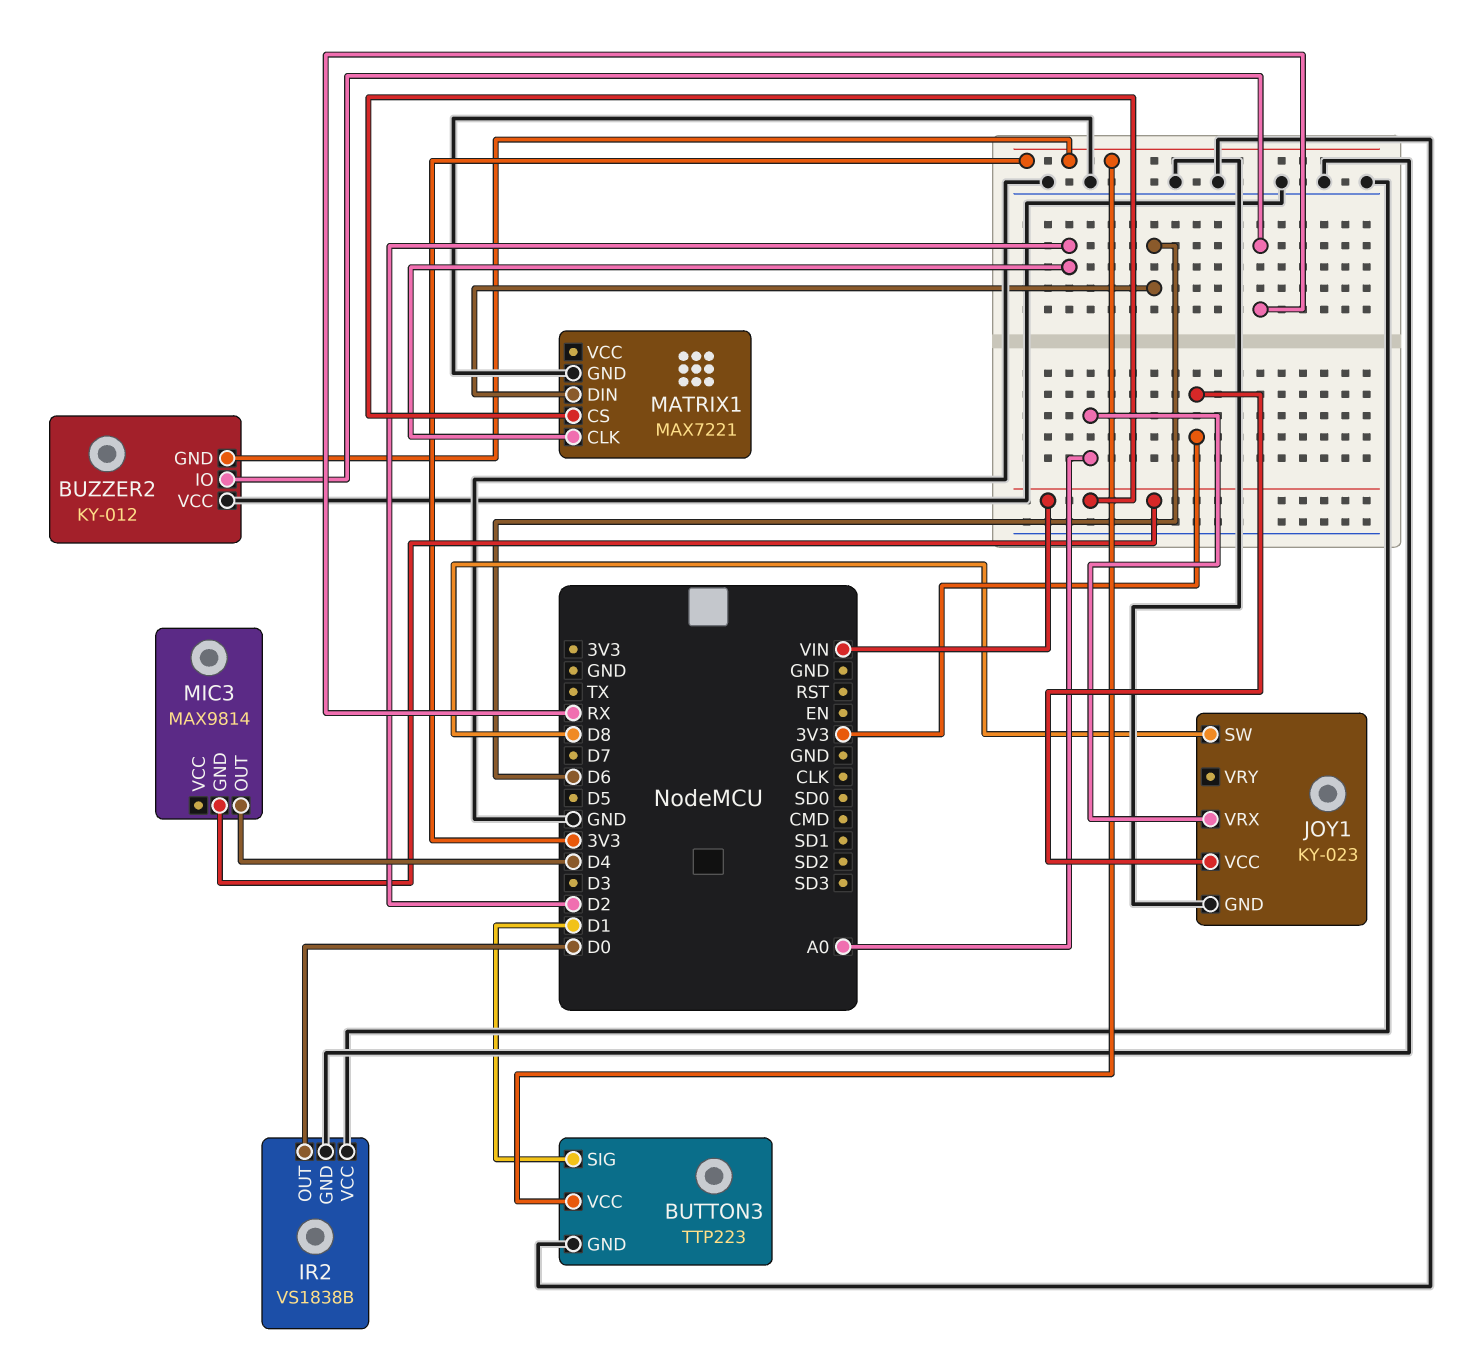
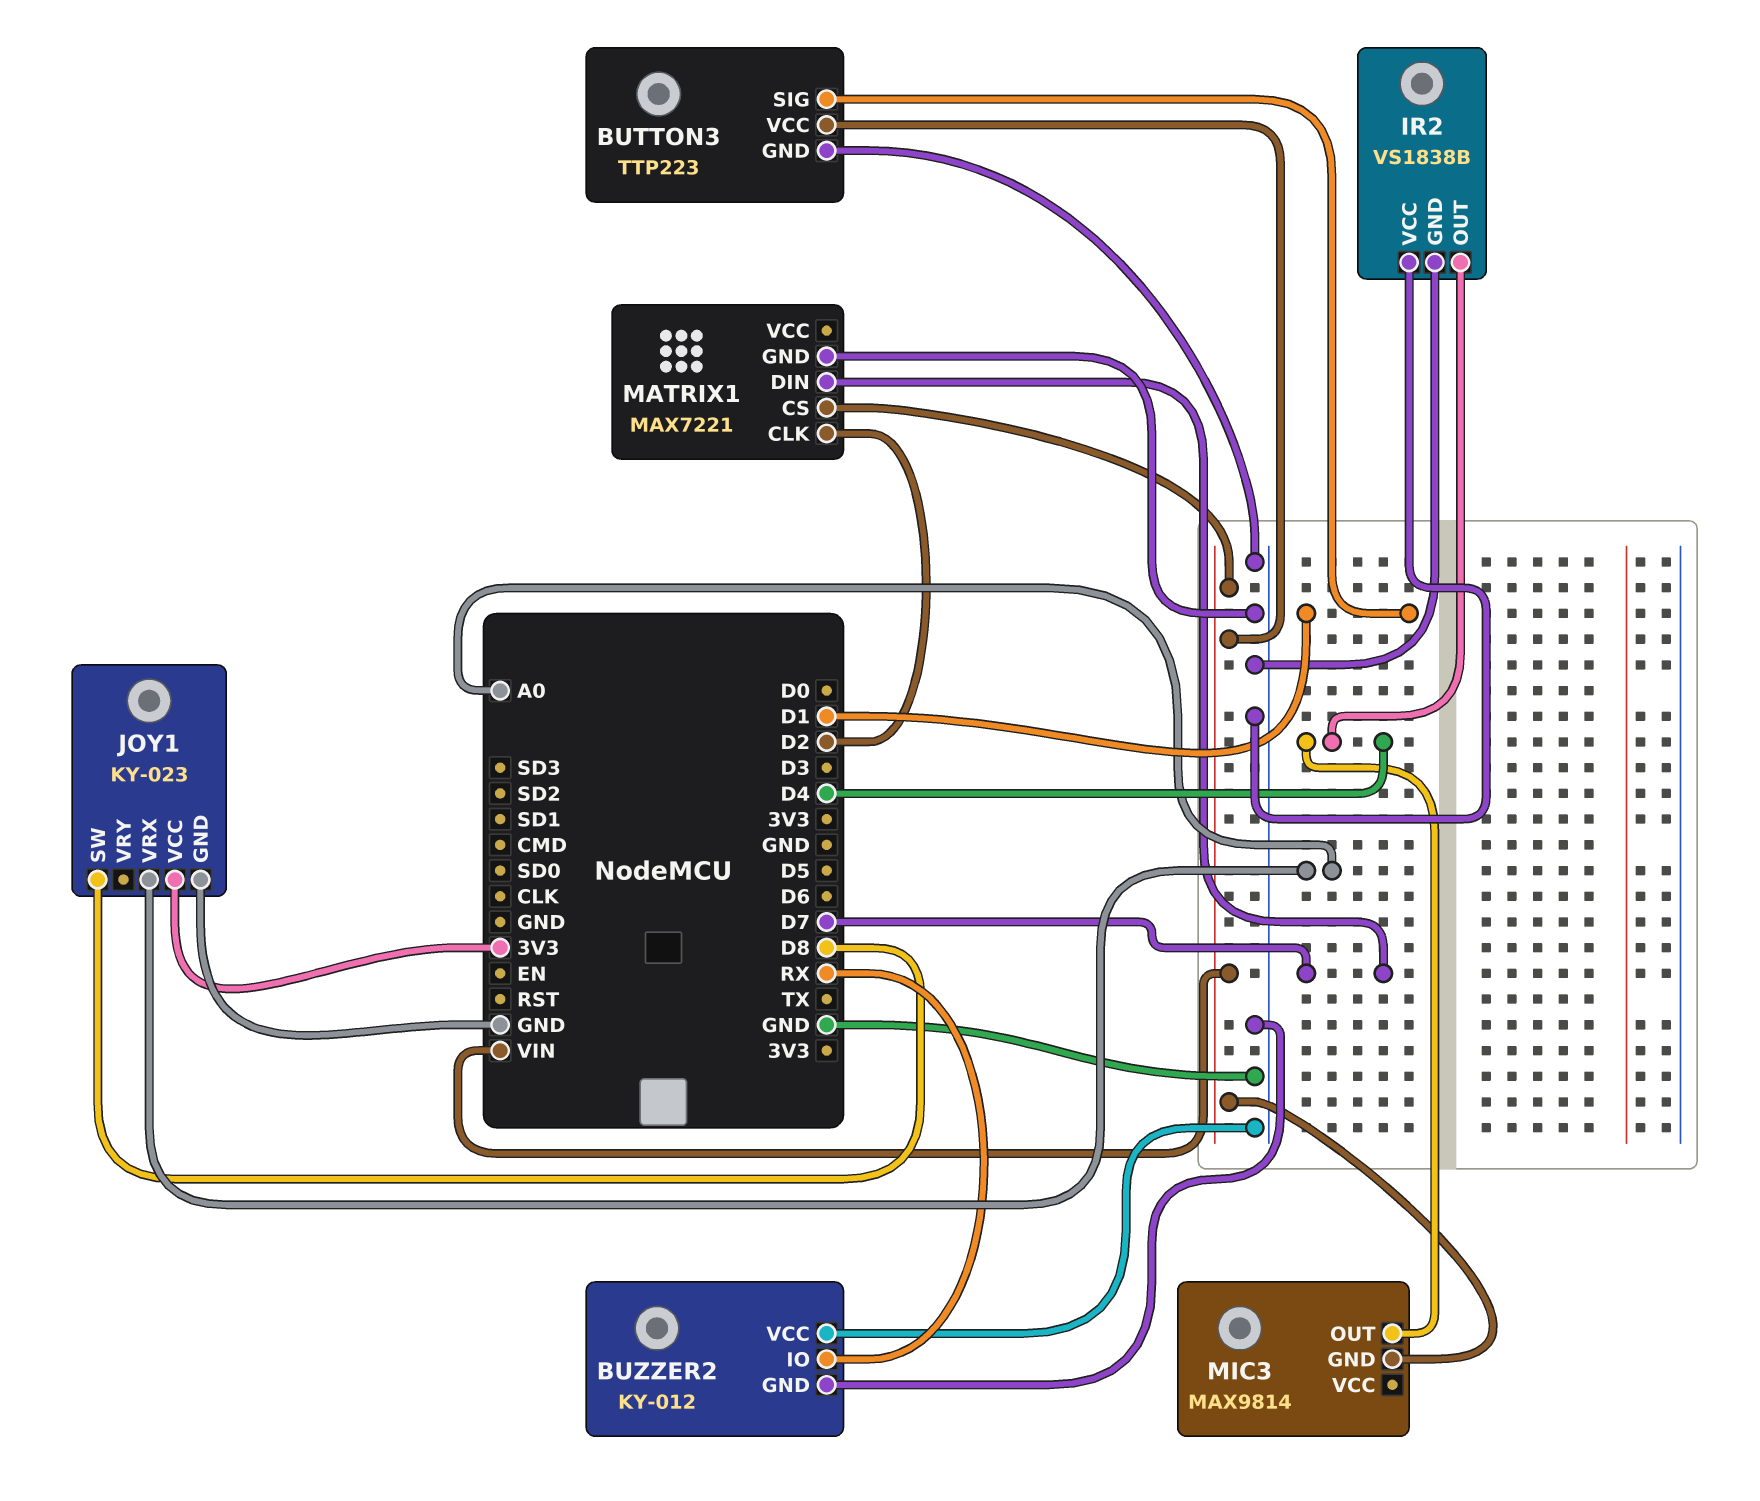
BUTTON3 pin VCC: 3V3 -> VIN
BUZZER2 pin GND: 3V3 -> GND
IR2 pin OUT: D0 -> D4
MATRIX1 pin DIN: D6 -> D7

